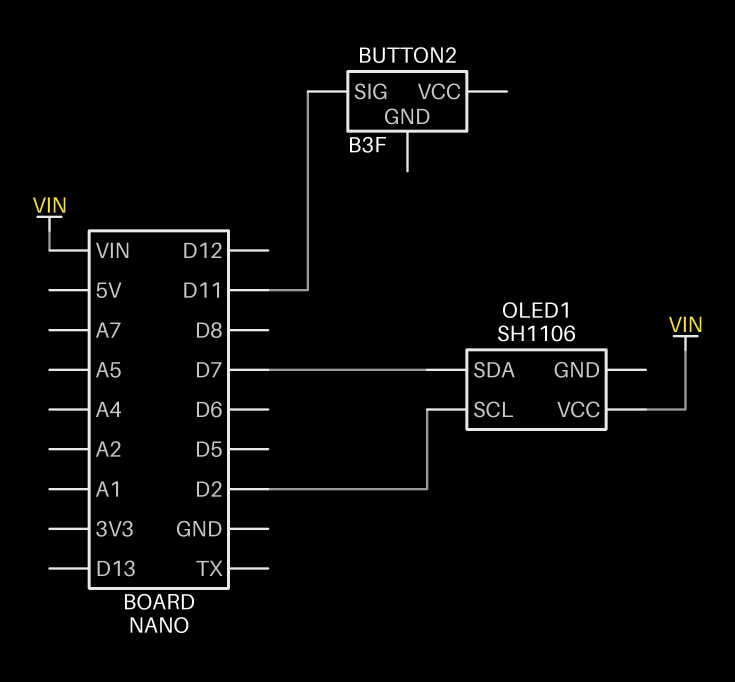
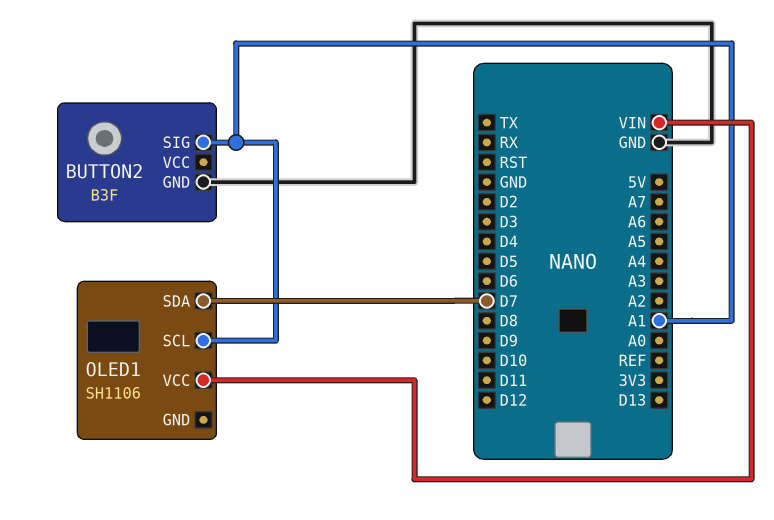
BUTTON2 pin GND: none -> GND
BUTTON2 pin SIG: D11 -> A1
OLED1 pin SCL: D2 -> A1

